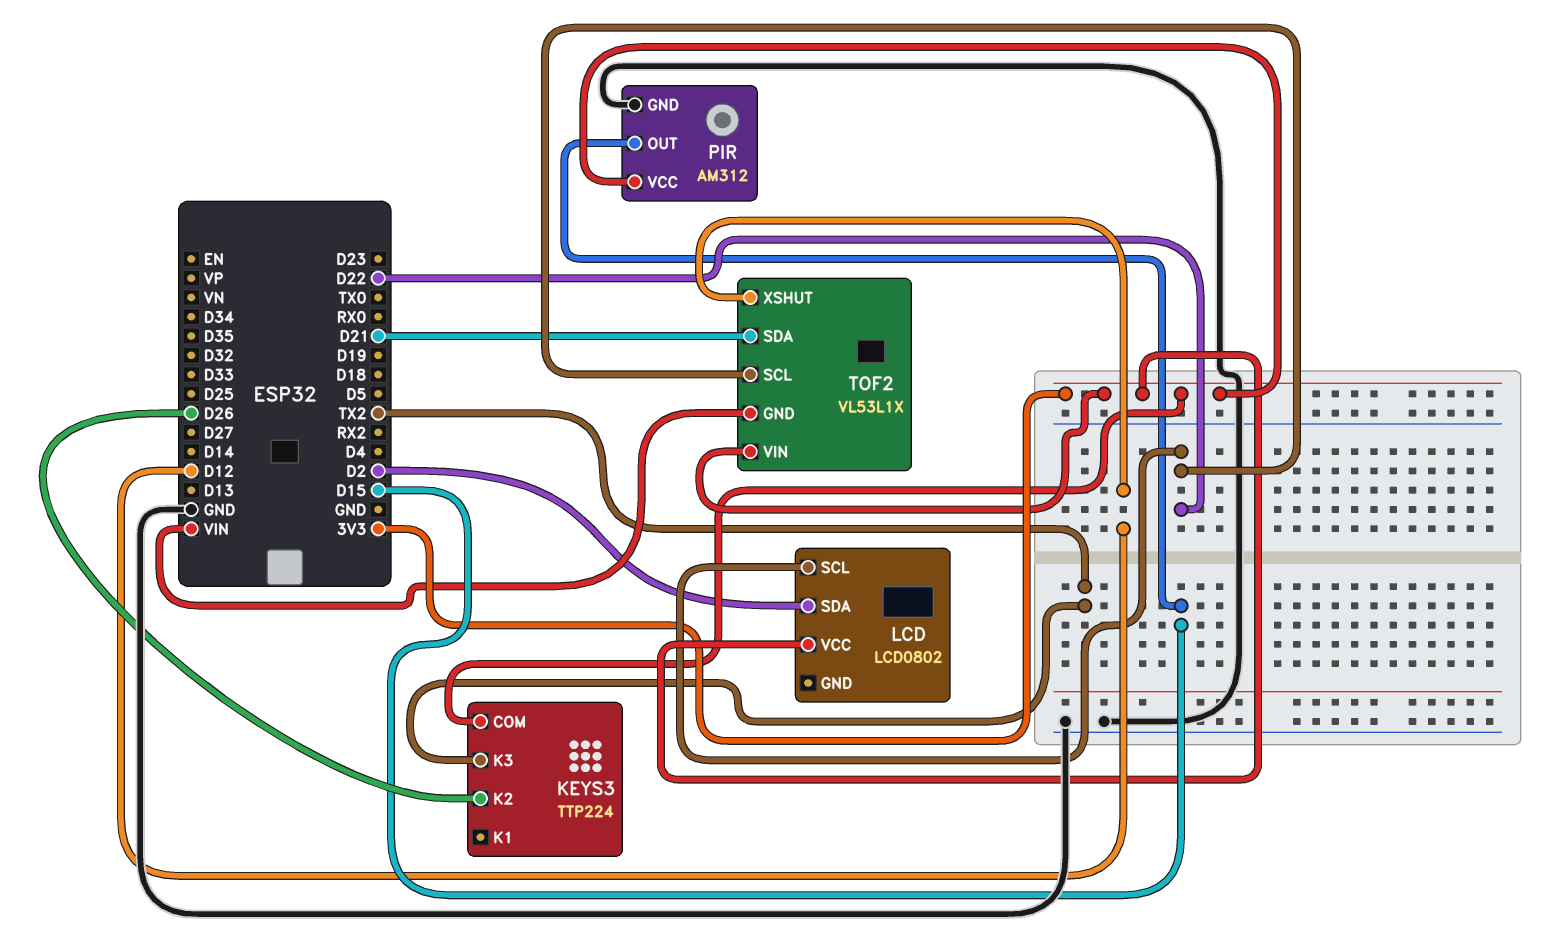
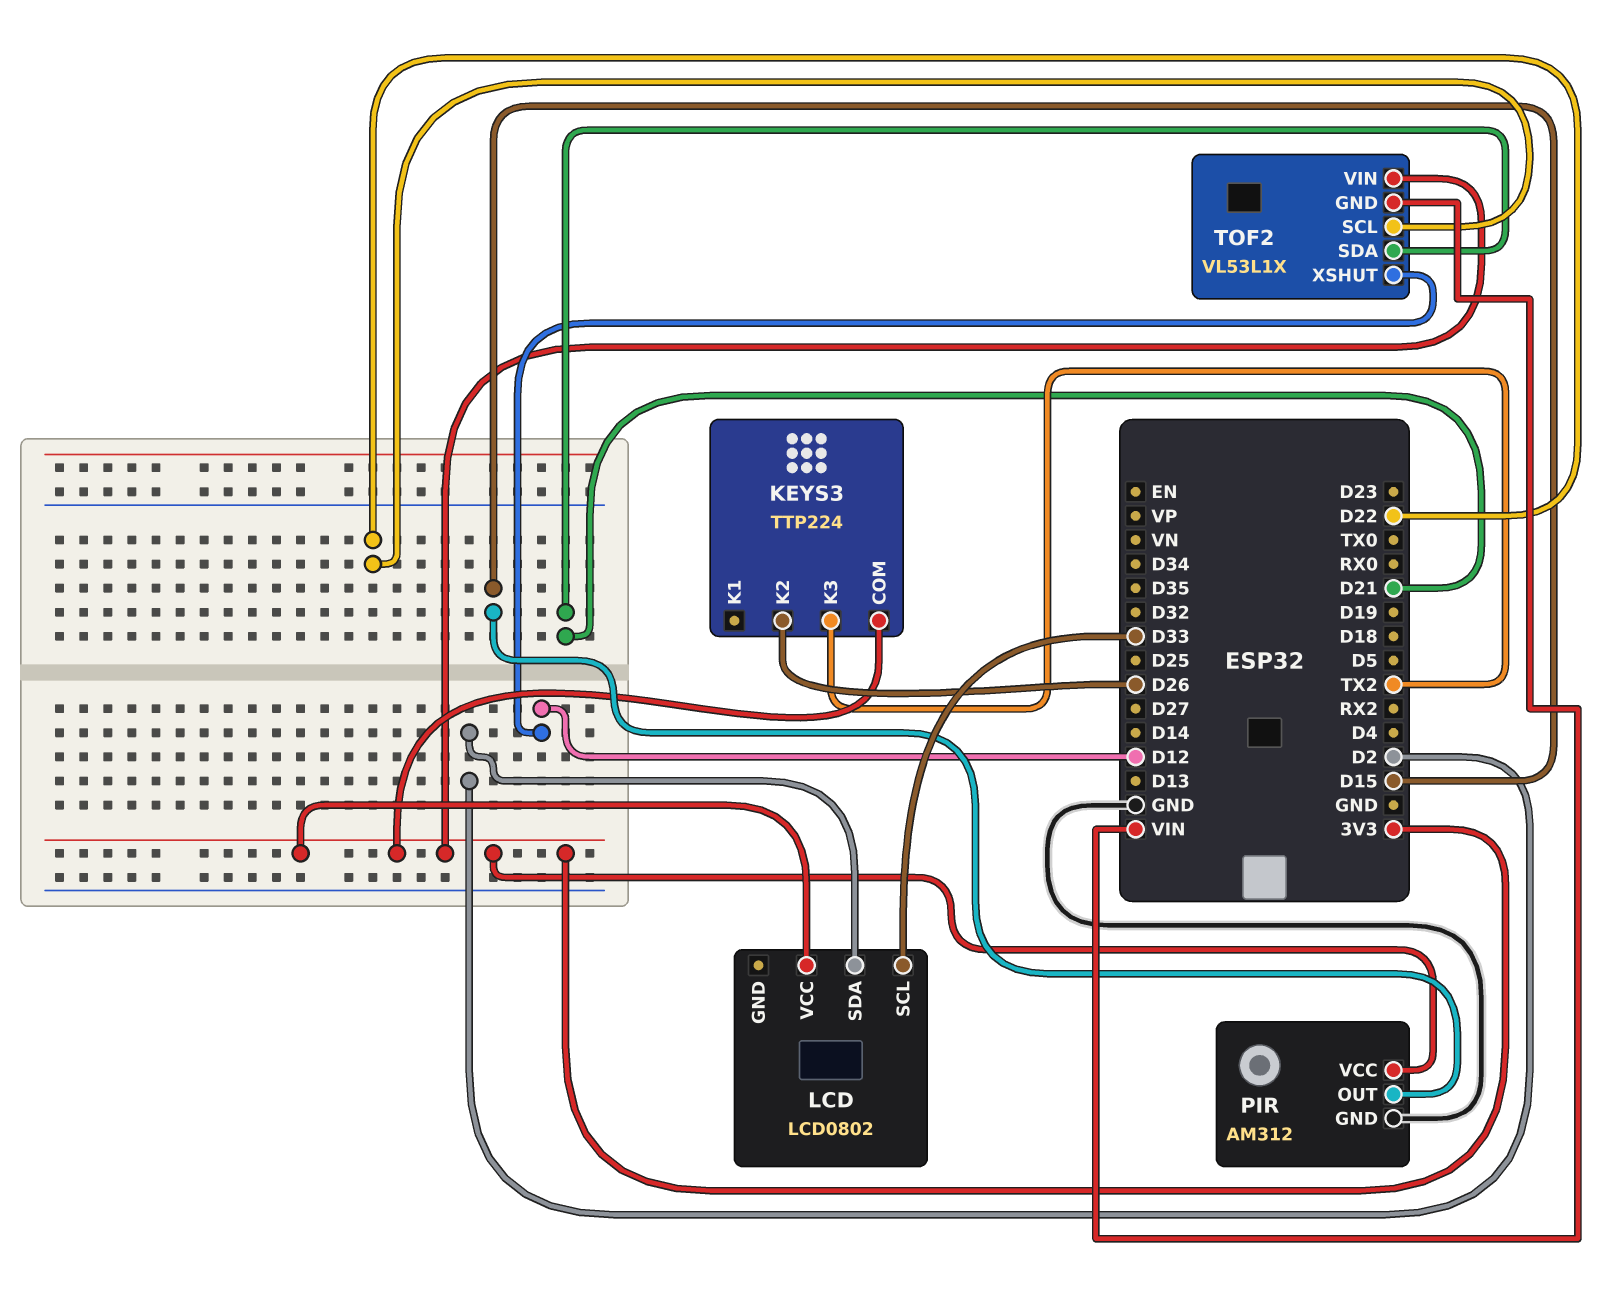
LCD pin SCL: D22 -> D33

